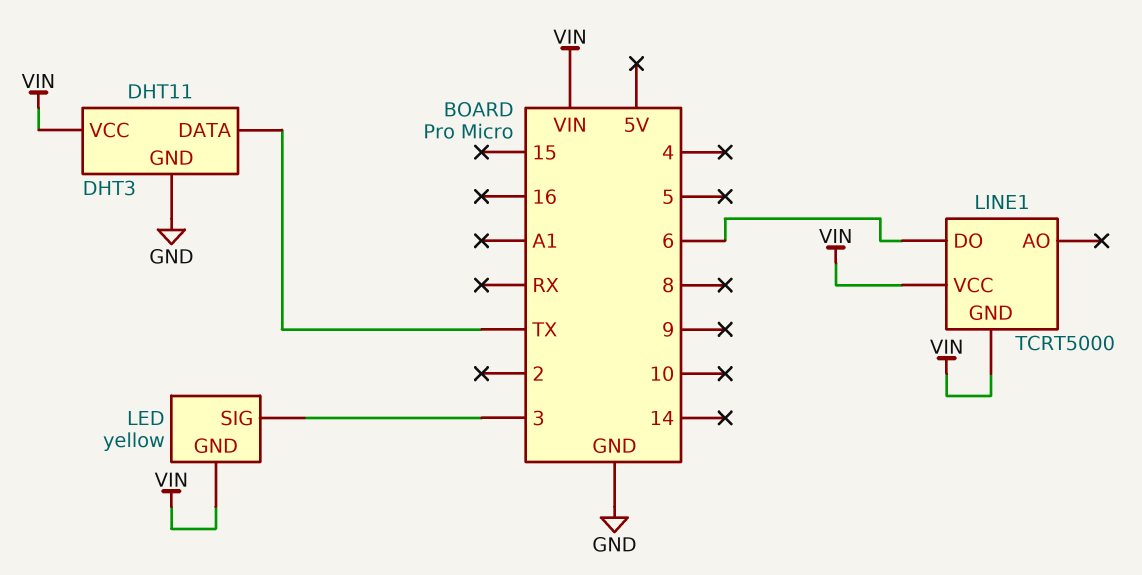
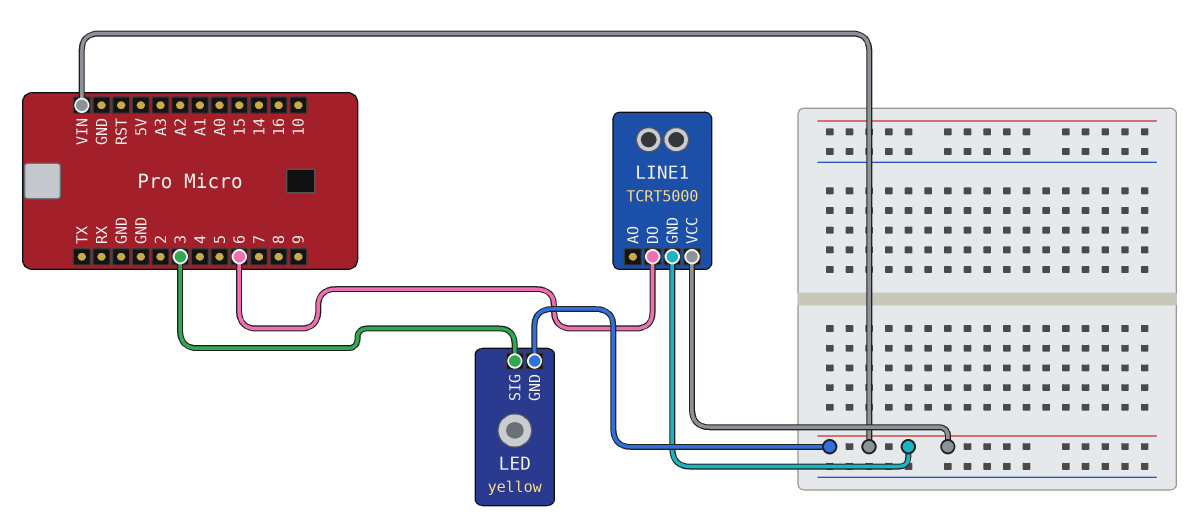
DHT3: DHT11 -> none
DHT3 pin DATA: TX -> none
DHT3 pin GND: GND -> none
DHT3 pin VCC: VIN -> none

